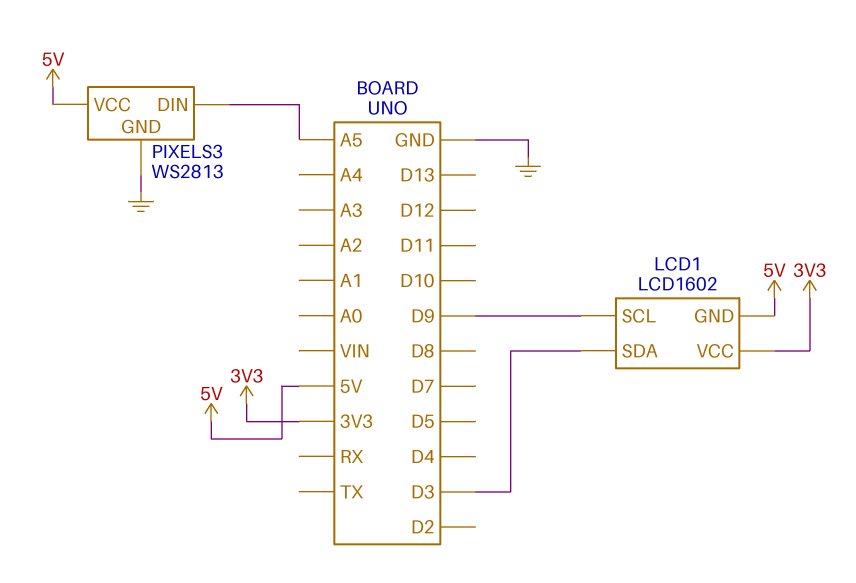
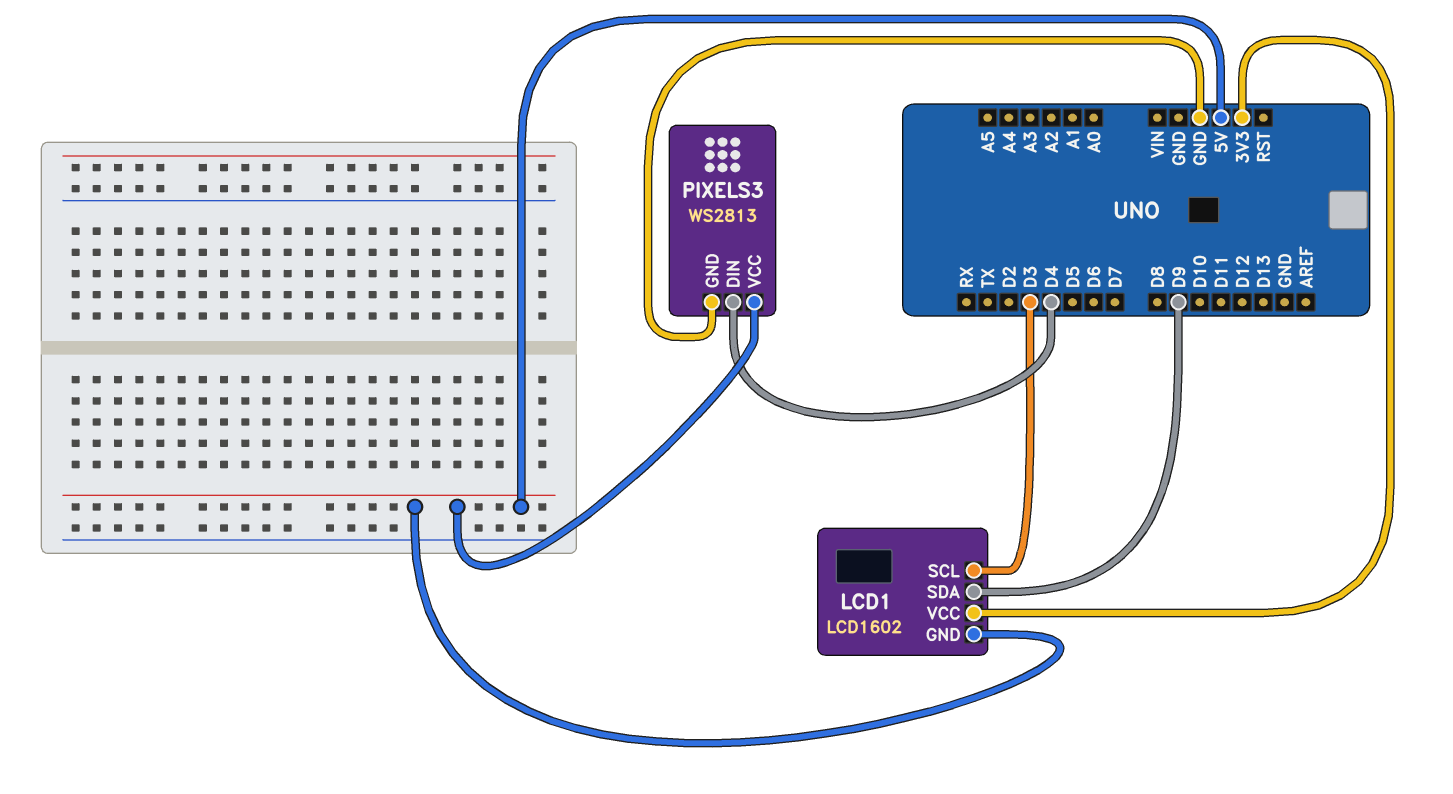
LCD1 pin SCL: D9 -> D3
LCD1 pin SDA: D3 -> D9
PIXELS3 pin DIN: A5 -> D4

